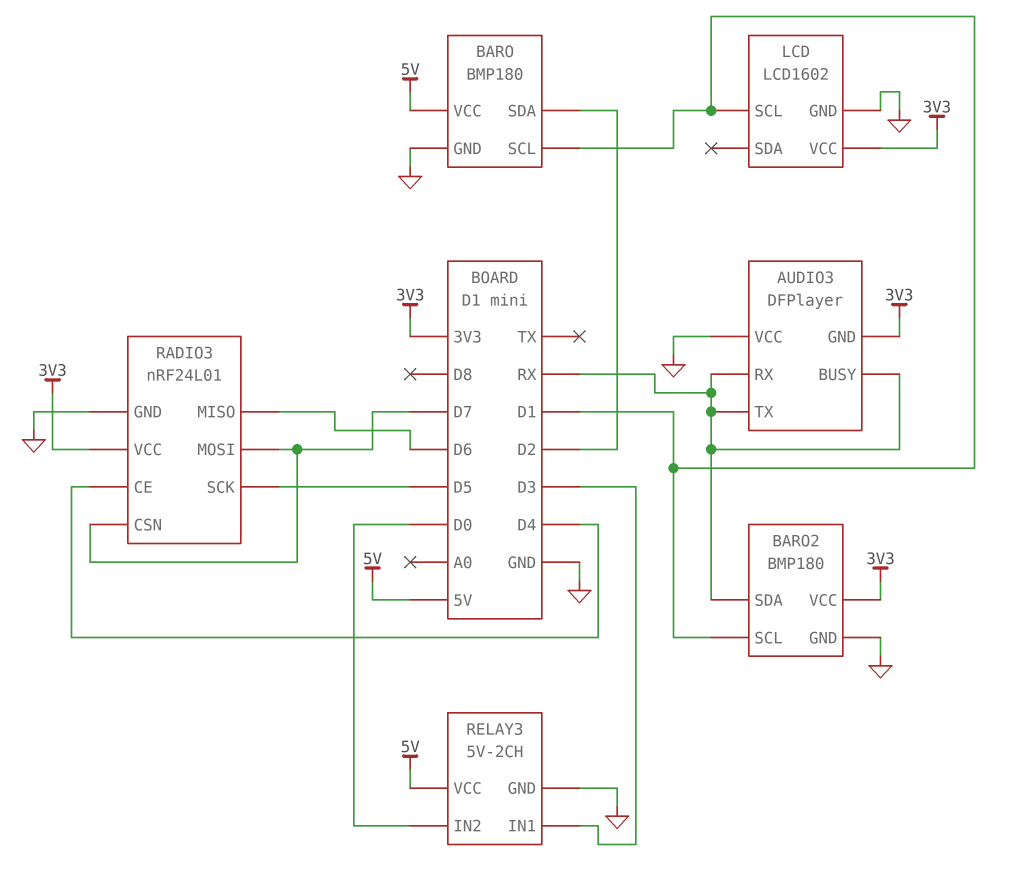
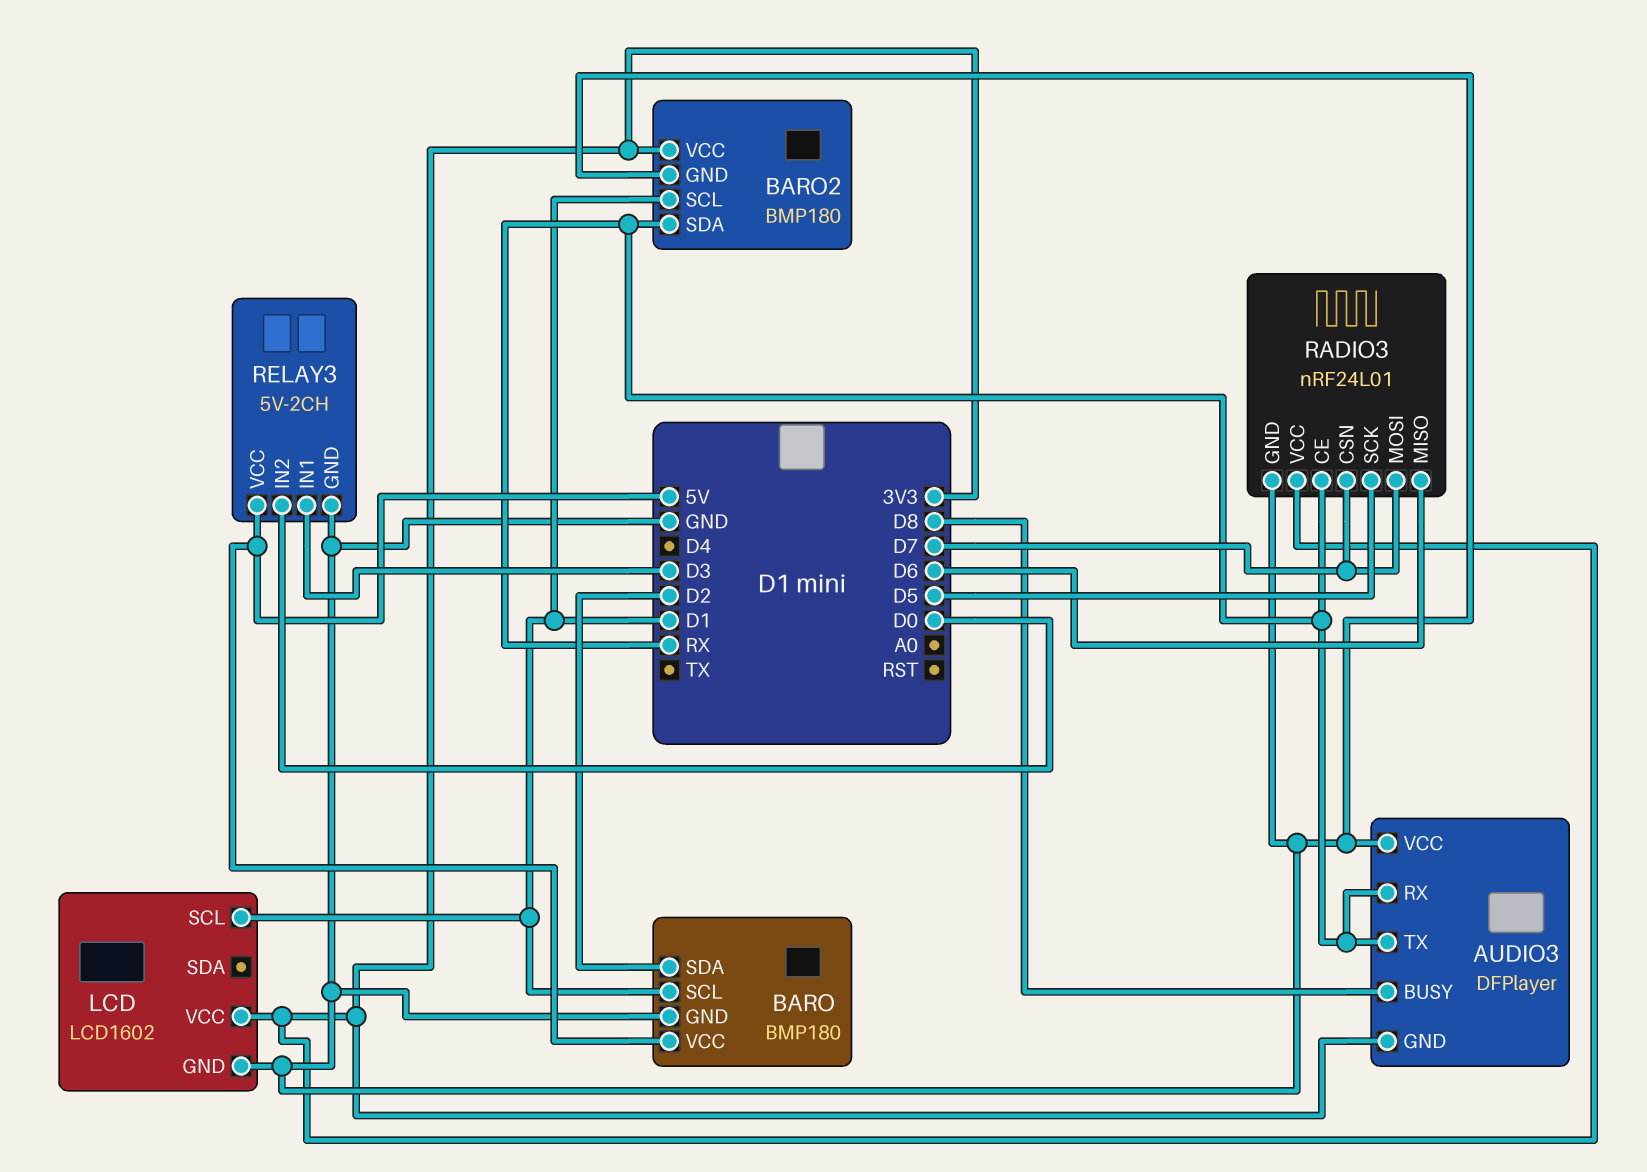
AUDIO3 pin BUSY: RX -> D8
RADIO3 pin CE: D4 -> RX

